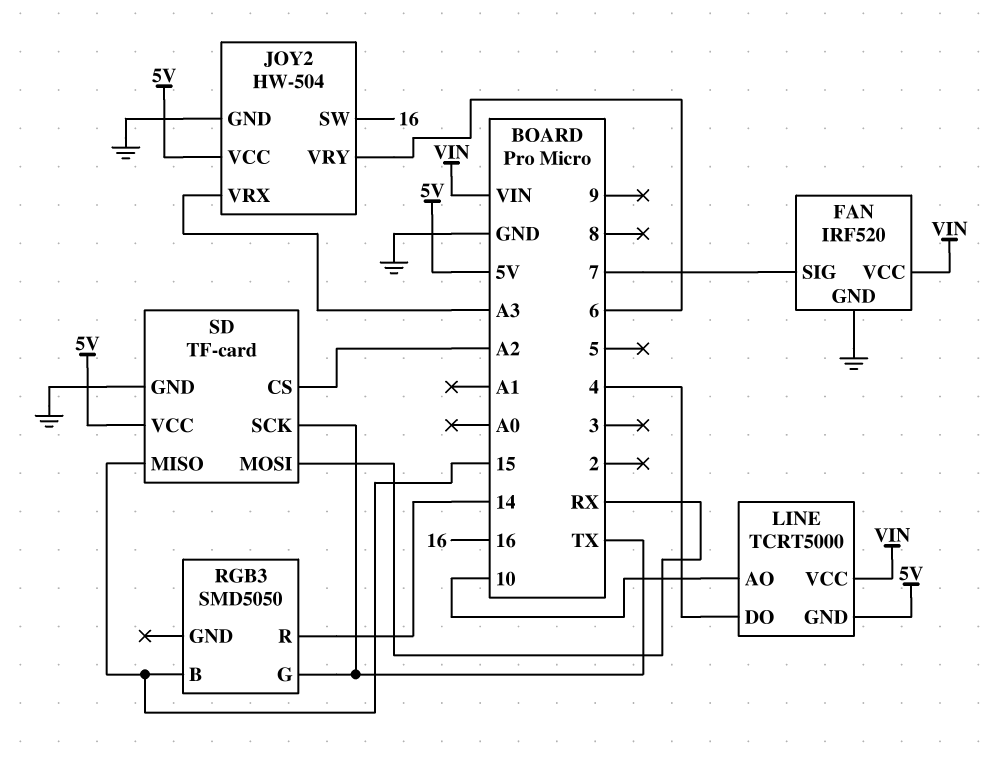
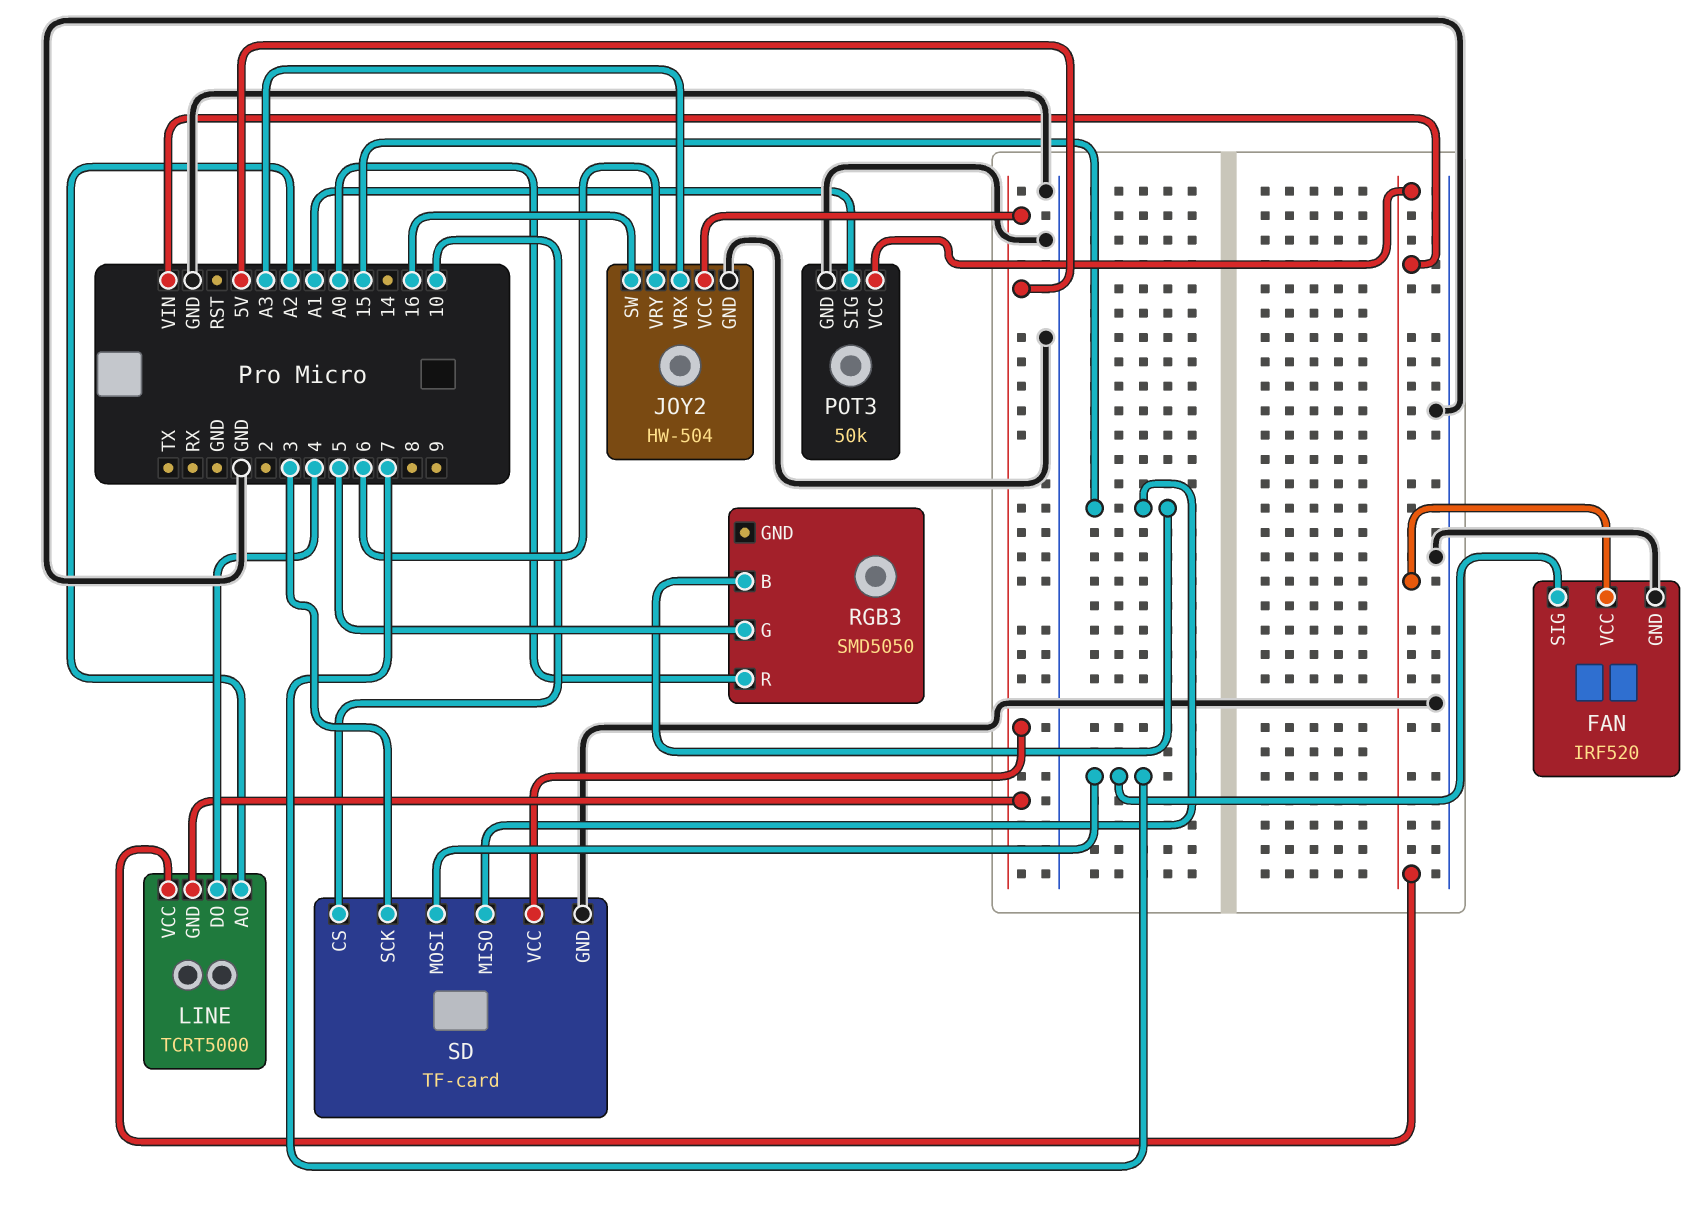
LINE pin AO: 10 -> A2
POT3: none -> 50k
POT3 pin GND: none -> GND
POT3 pin SIG: none -> A1
POT3 pin VCC: none -> VIN
RGB3 pin G: TX -> 5
RGB3 pin R: 14 -> A0
SD pin CS: A2 -> 10
SD pin MOSI: RX -> 7
SD pin SCK: TX -> 3

